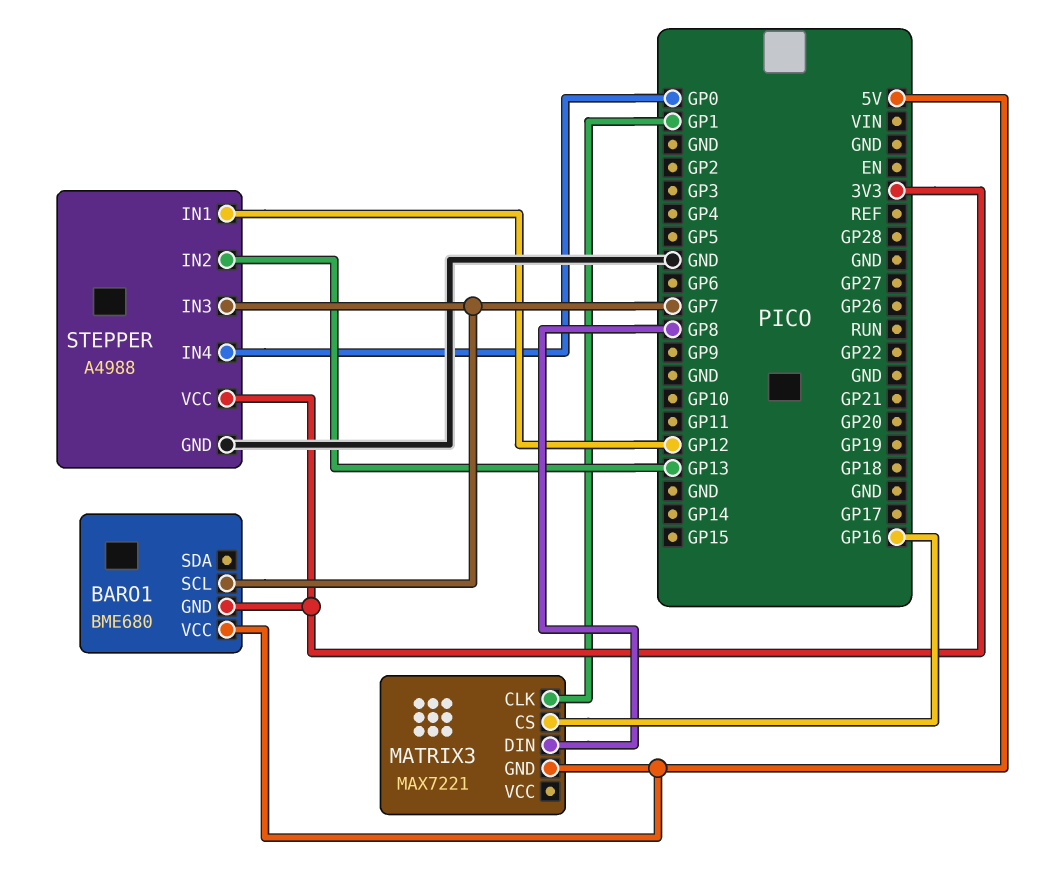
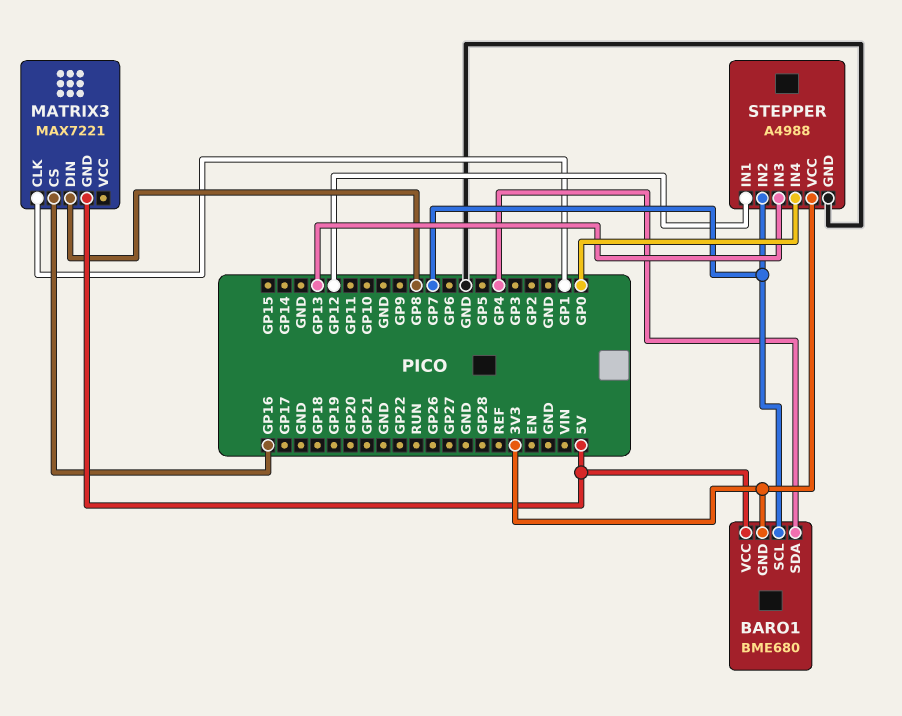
BARO1 pin SDA: none -> GP4
STEPPER pin IN2: GP13 -> GP7
STEPPER pin IN3: GP7 -> GP13

